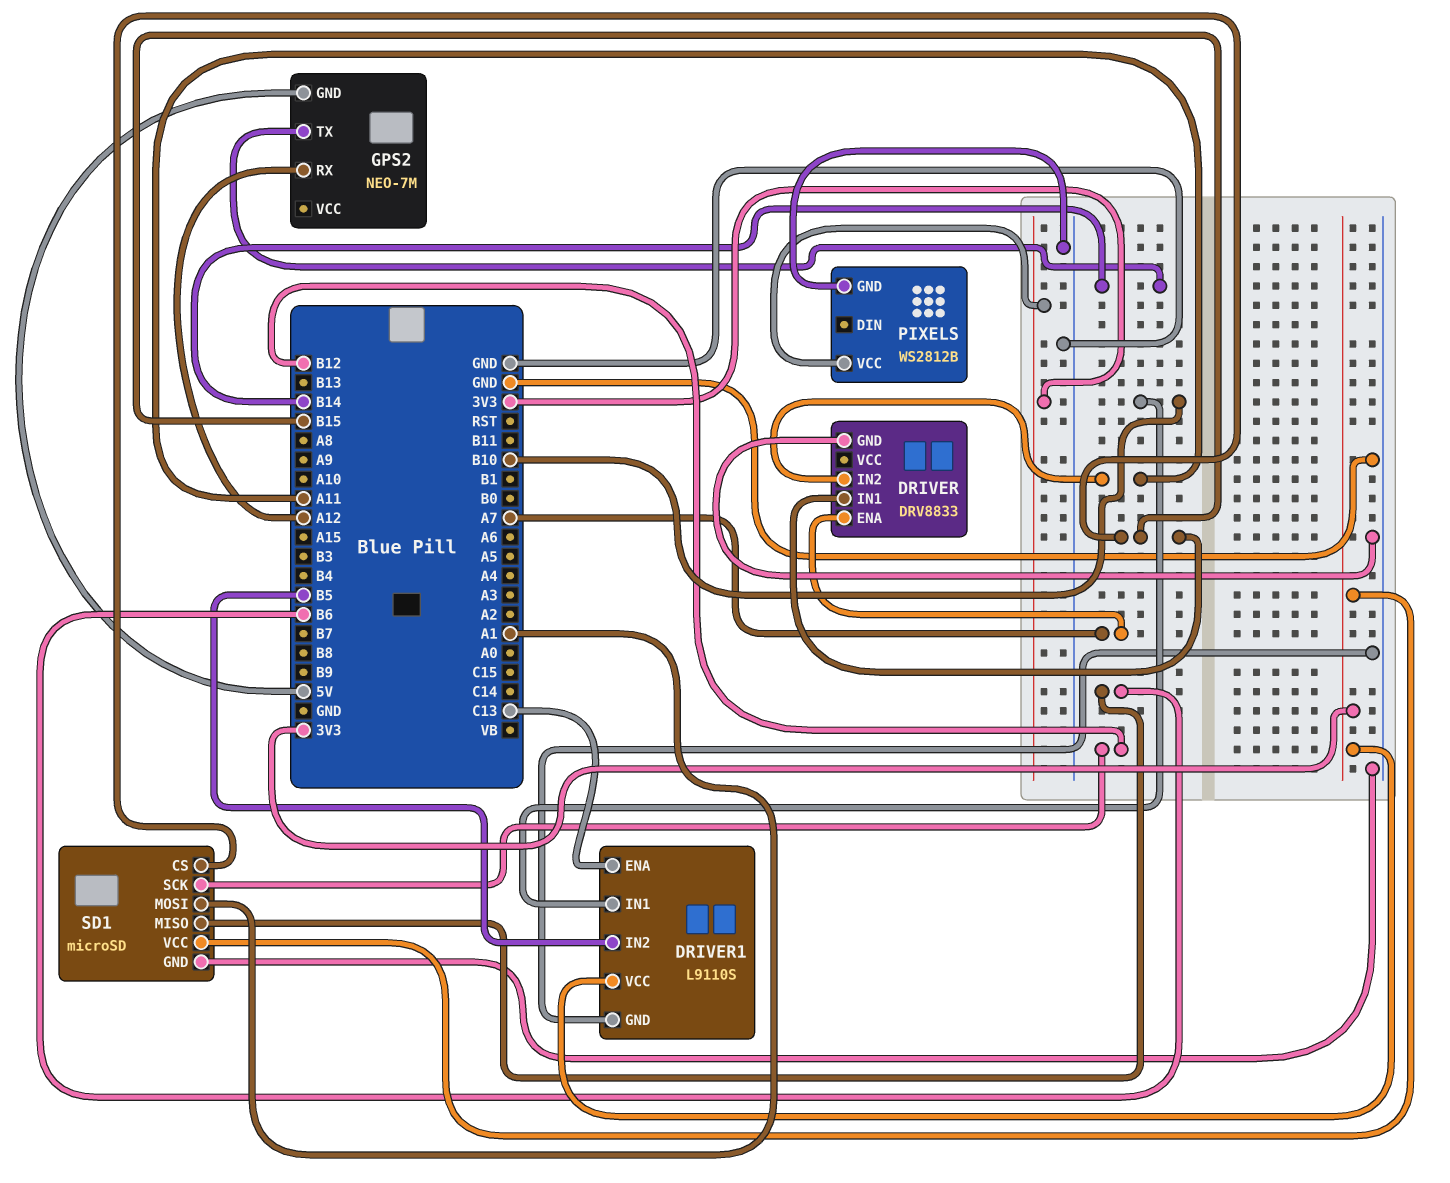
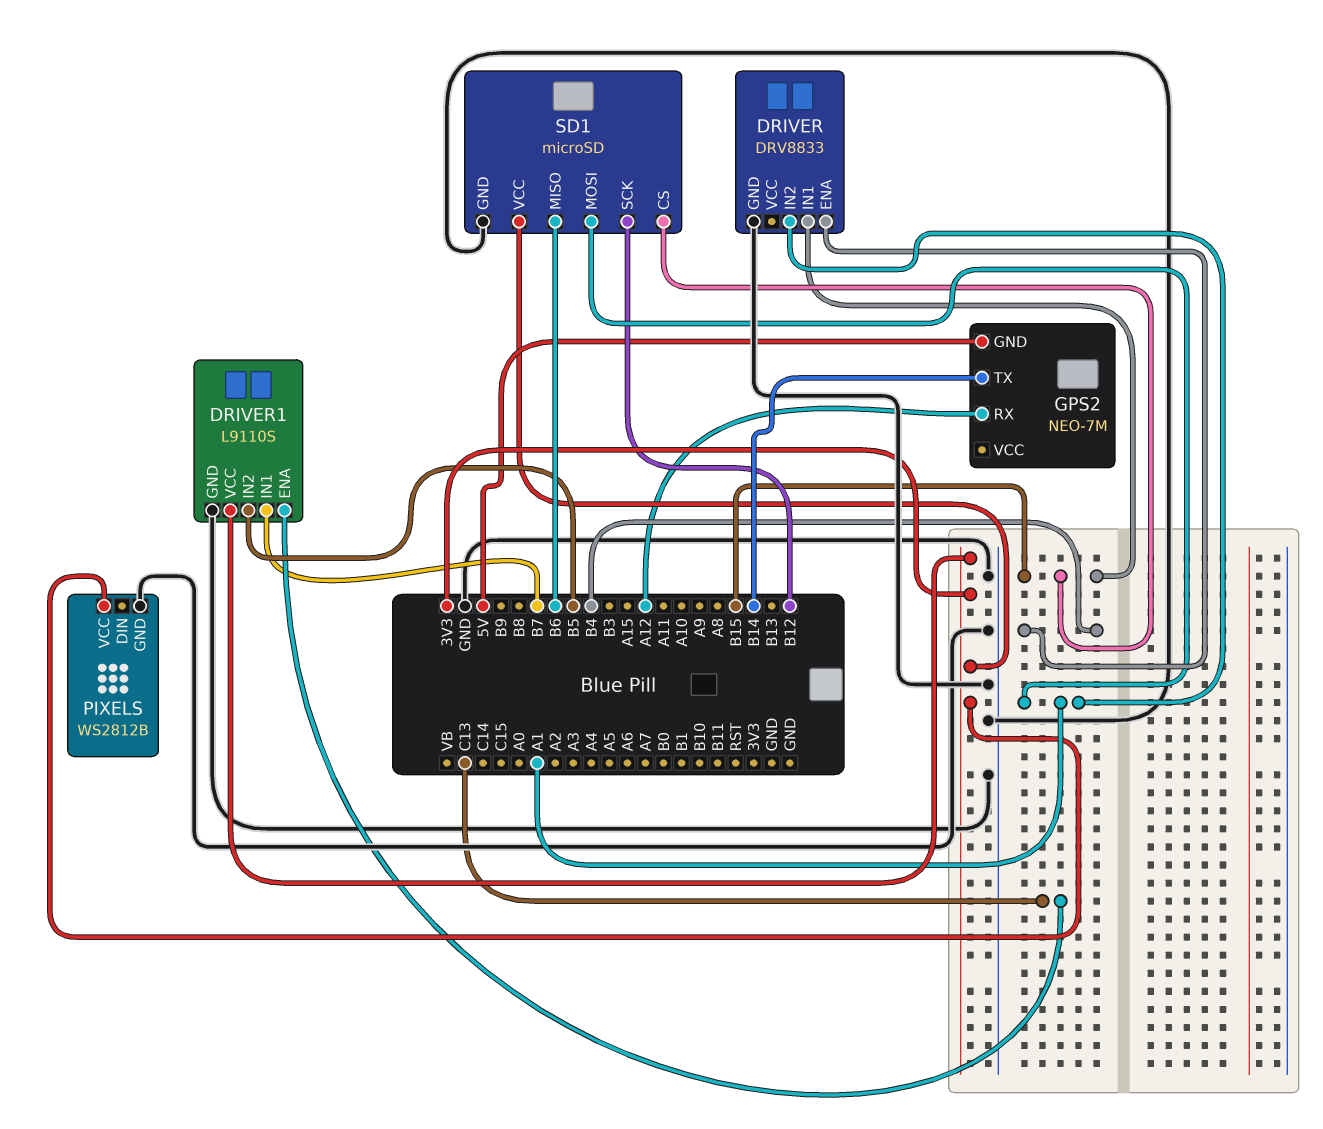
DRIVER pin ENA: A7 -> B4
DRIVER pin IN2: A11 -> A1
DRIVER1 pin IN1: B10 -> B7

